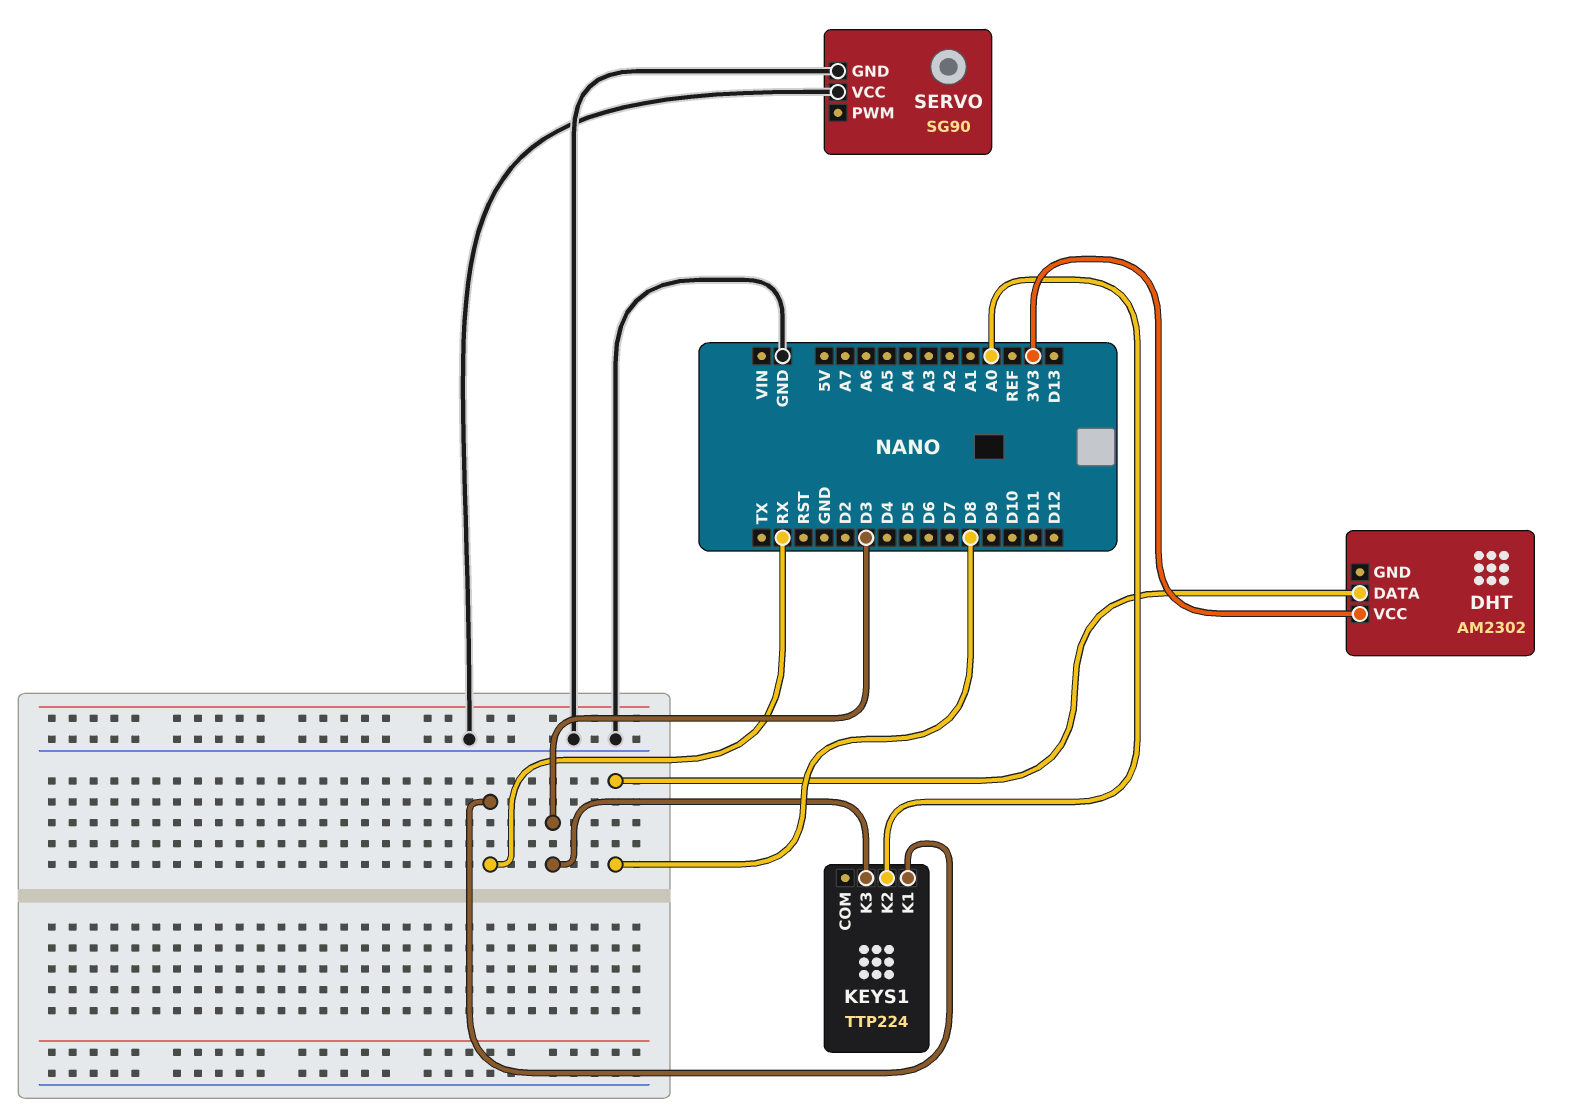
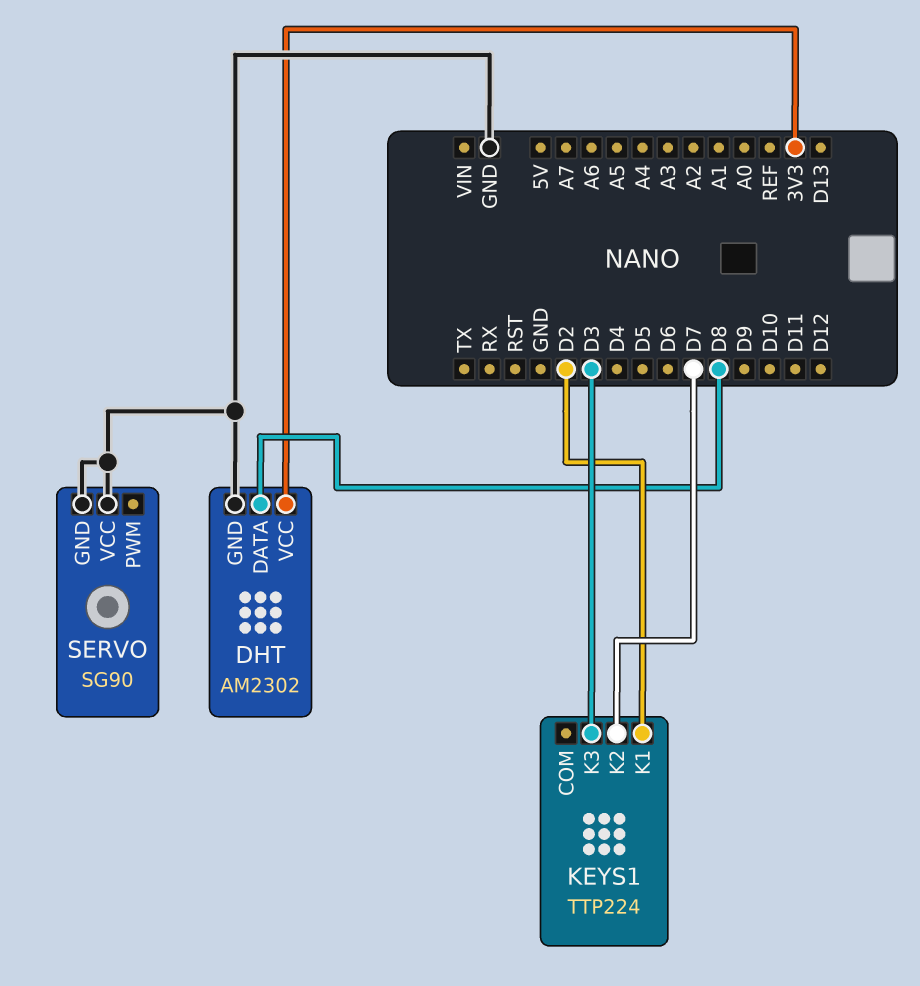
DHT pin GND: none -> GND
KEYS1 pin K1: RX -> D2
KEYS1 pin K2: A0 -> D7

